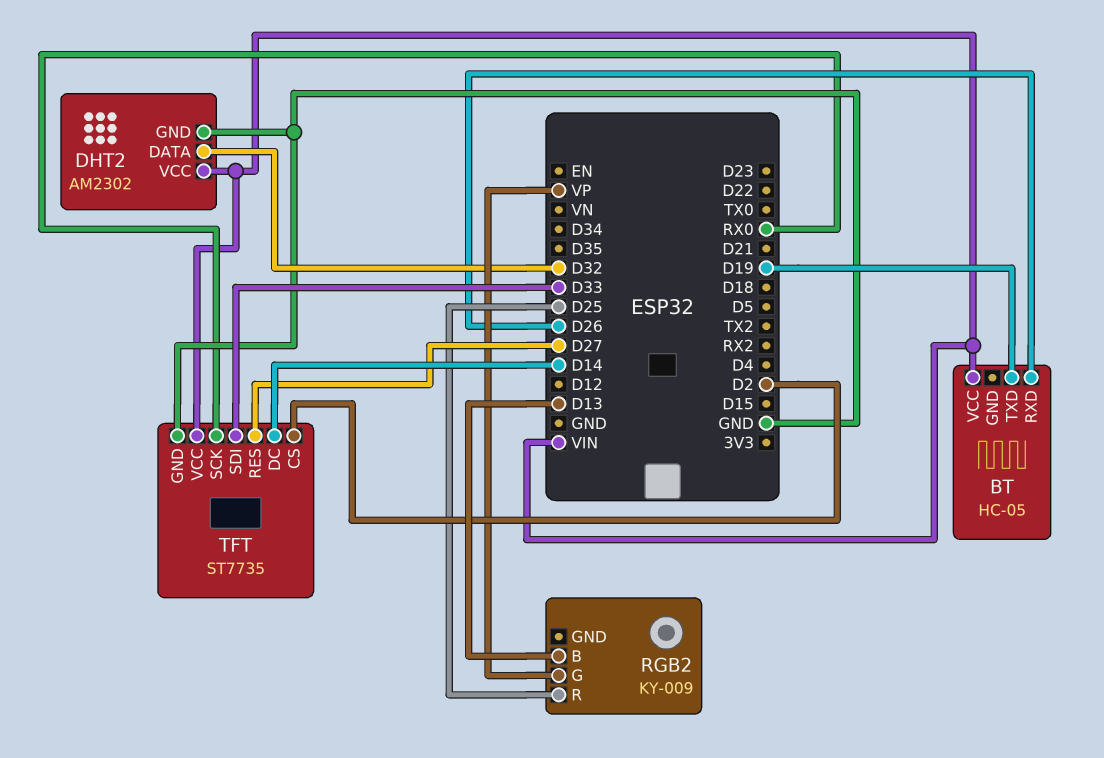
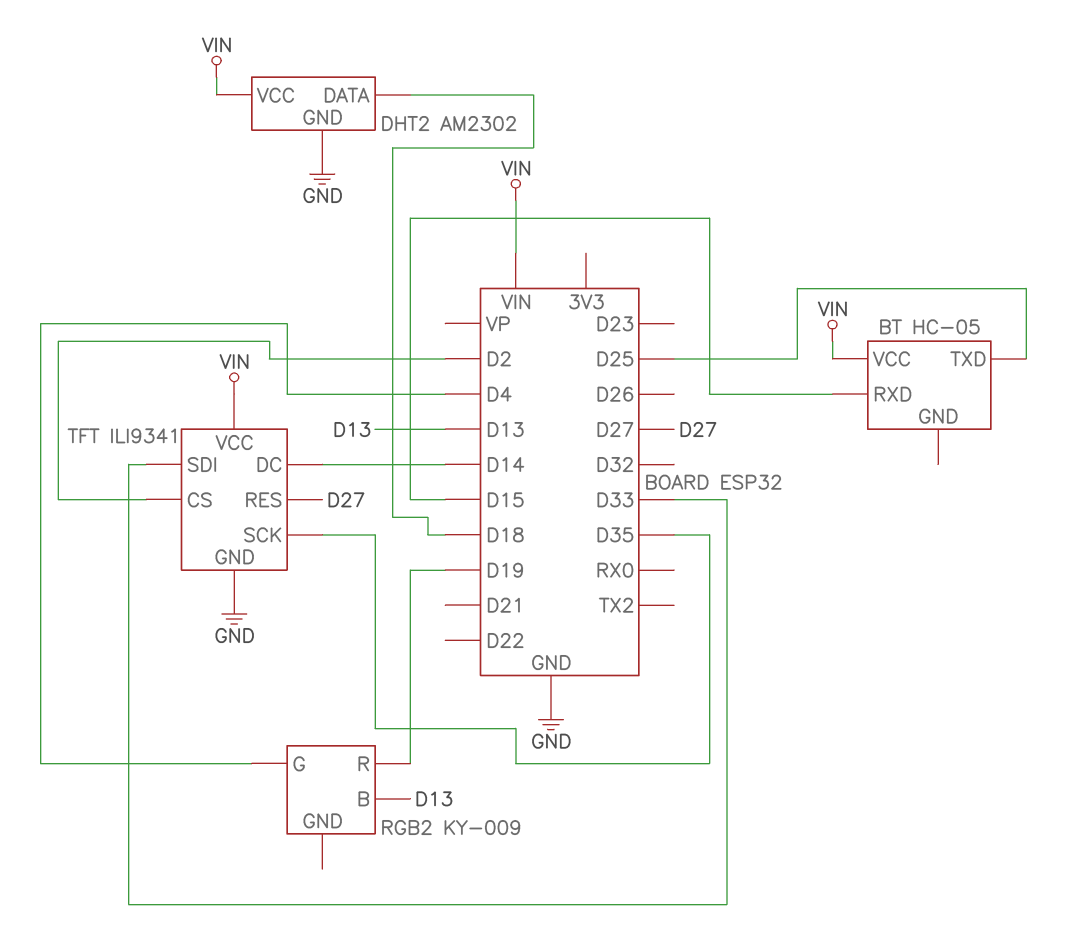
BT pin RXD: D26 -> D15
BT pin TXD: D19 -> D25
DHT2 pin DATA: D32 -> D18
RGB2 pin G: VP -> D4
RGB2 pin R: D25 -> D19
TFT: ST7735 -> ILI9341
TFT pin SCK: RX0 -> D35

